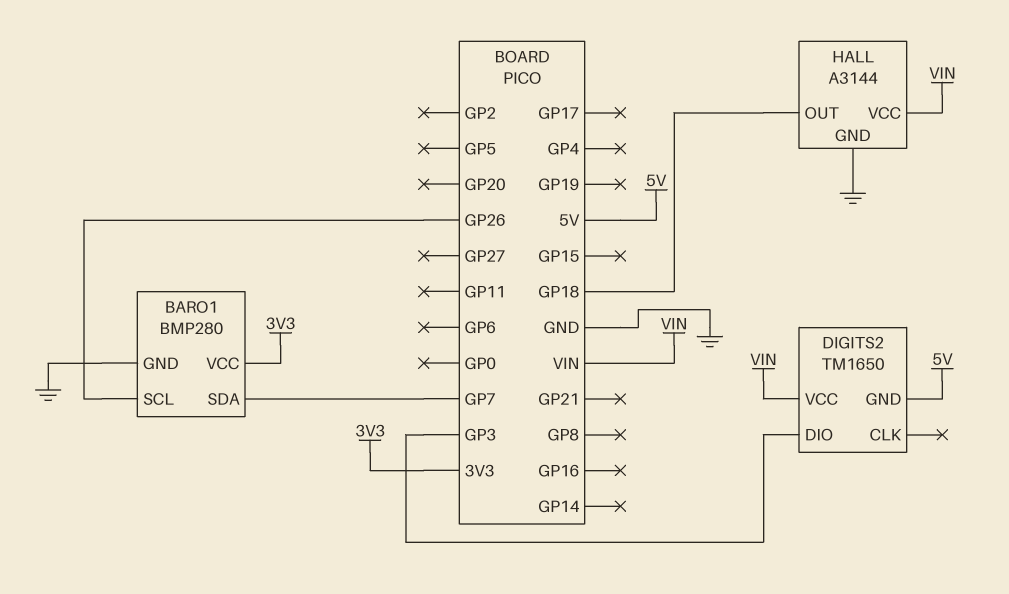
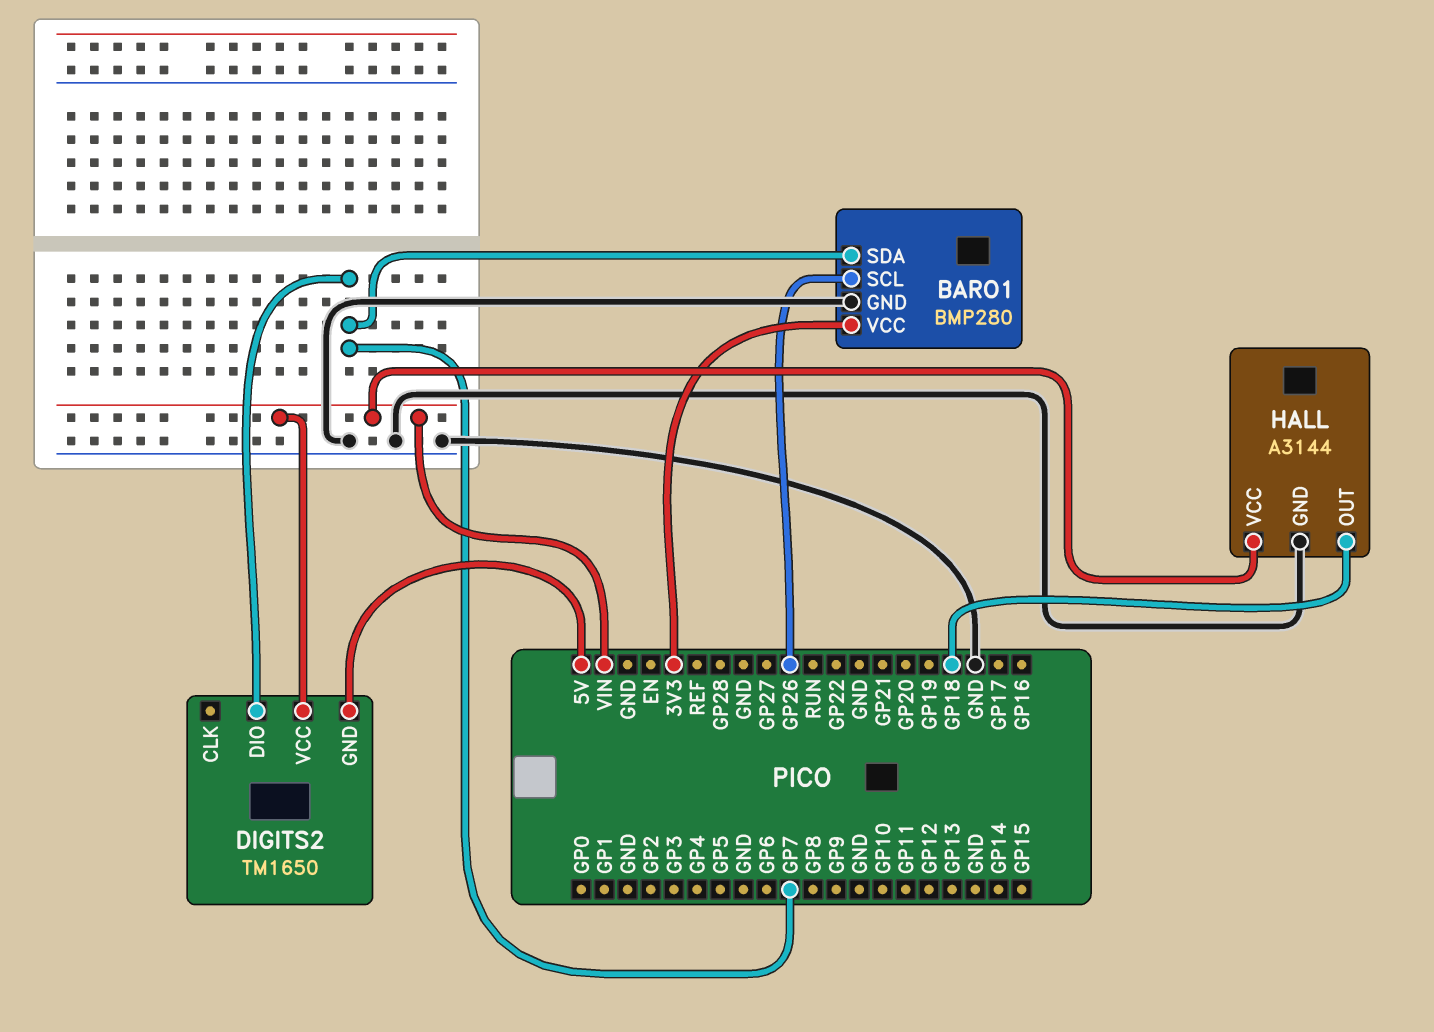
DIGITS2 pin DIO: GP3 -> GP7

